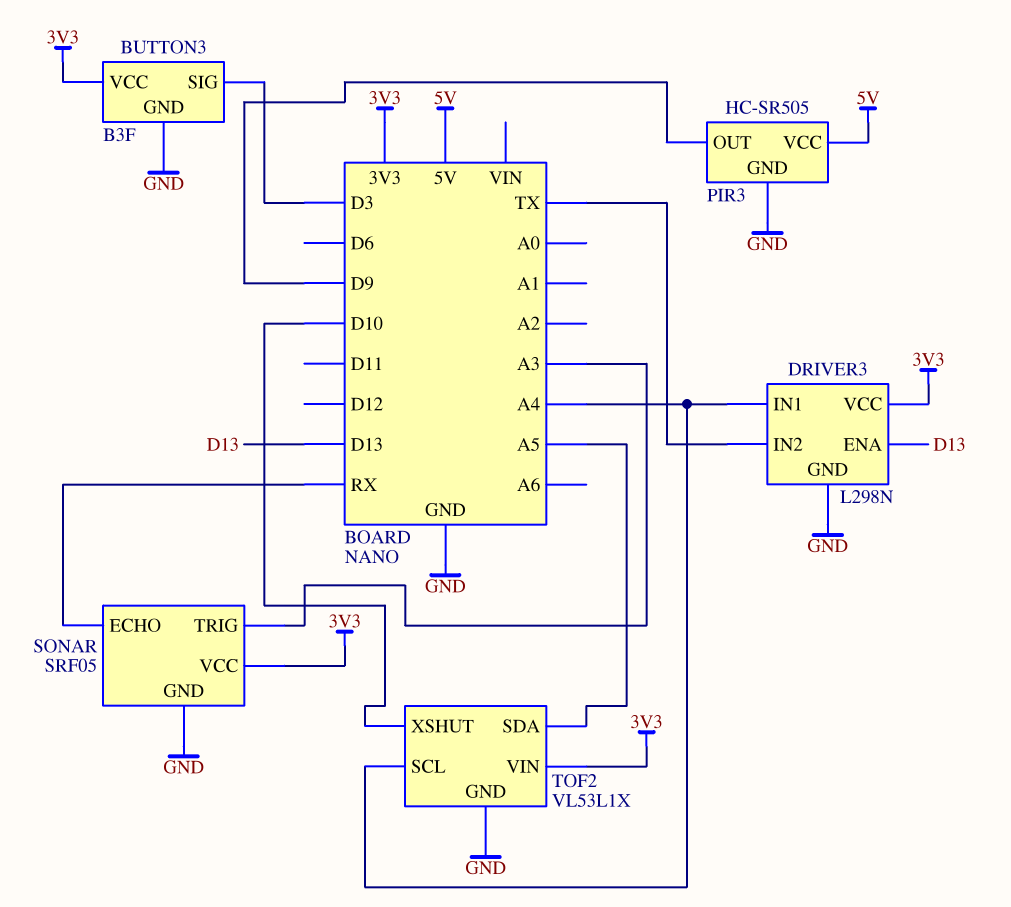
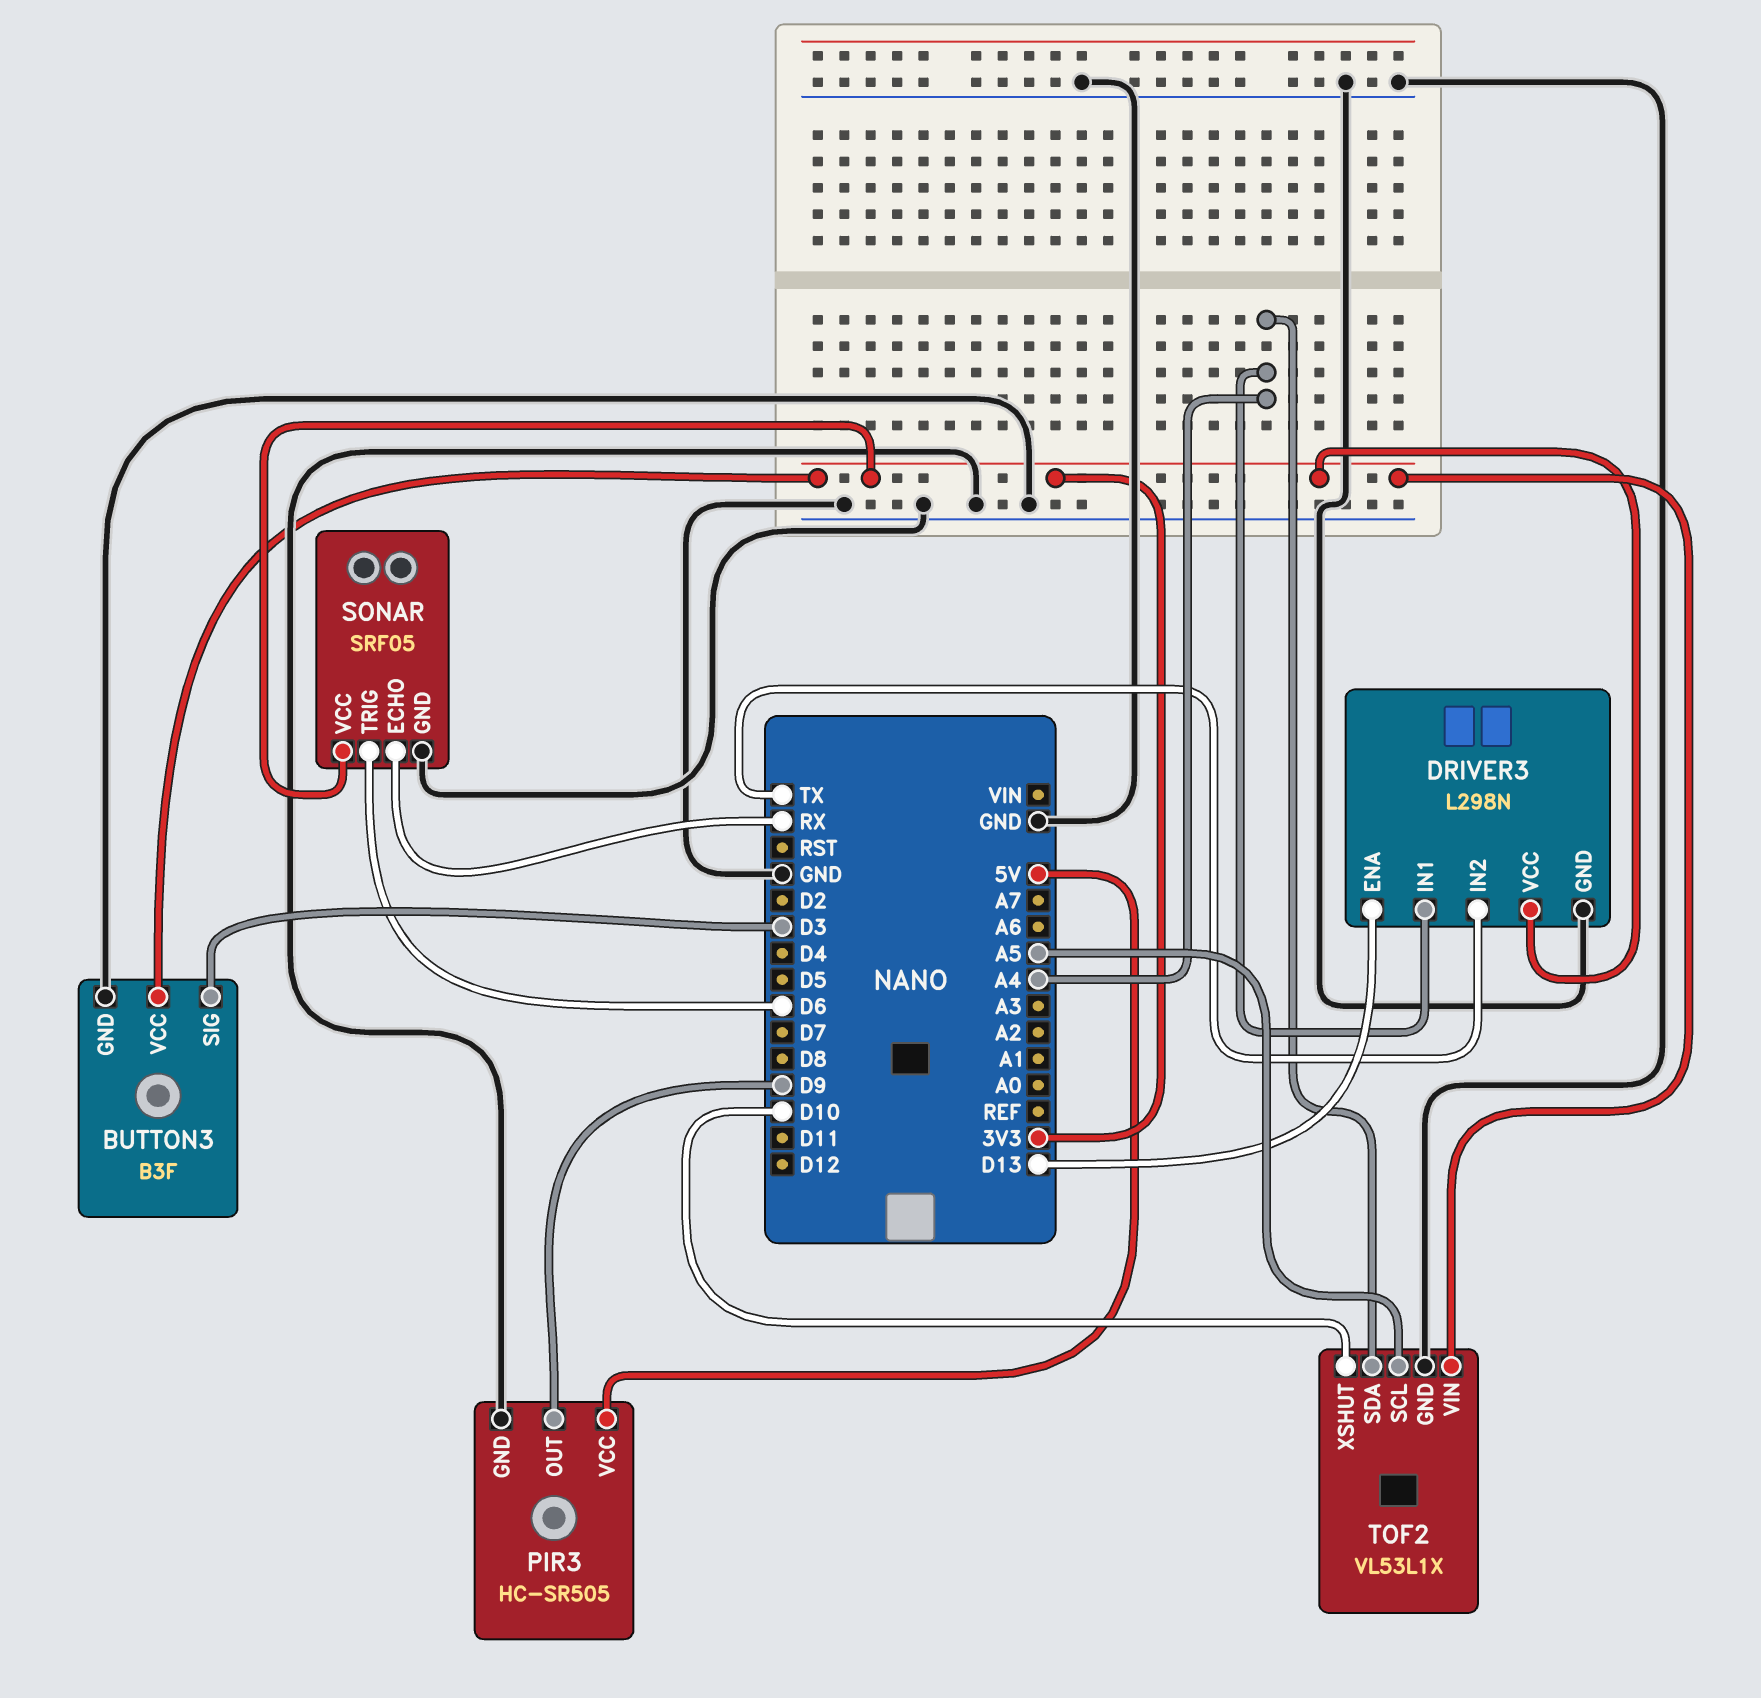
SONAR pin TRIG: A3 -> D6
TOF2 pin SCL: A4 -> A5
TOF2 pin SDA: A5 -> A4

